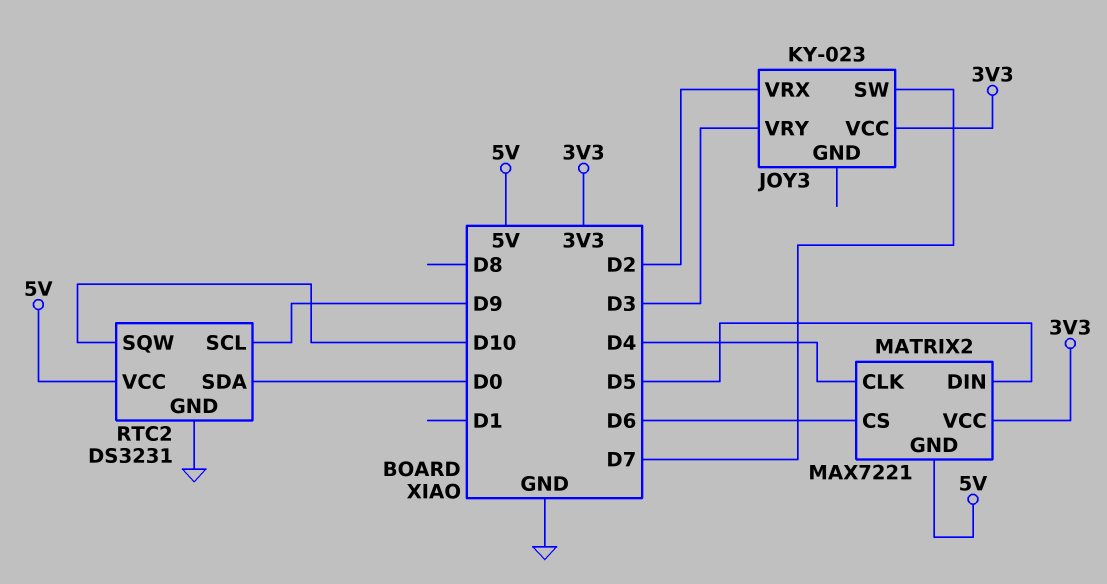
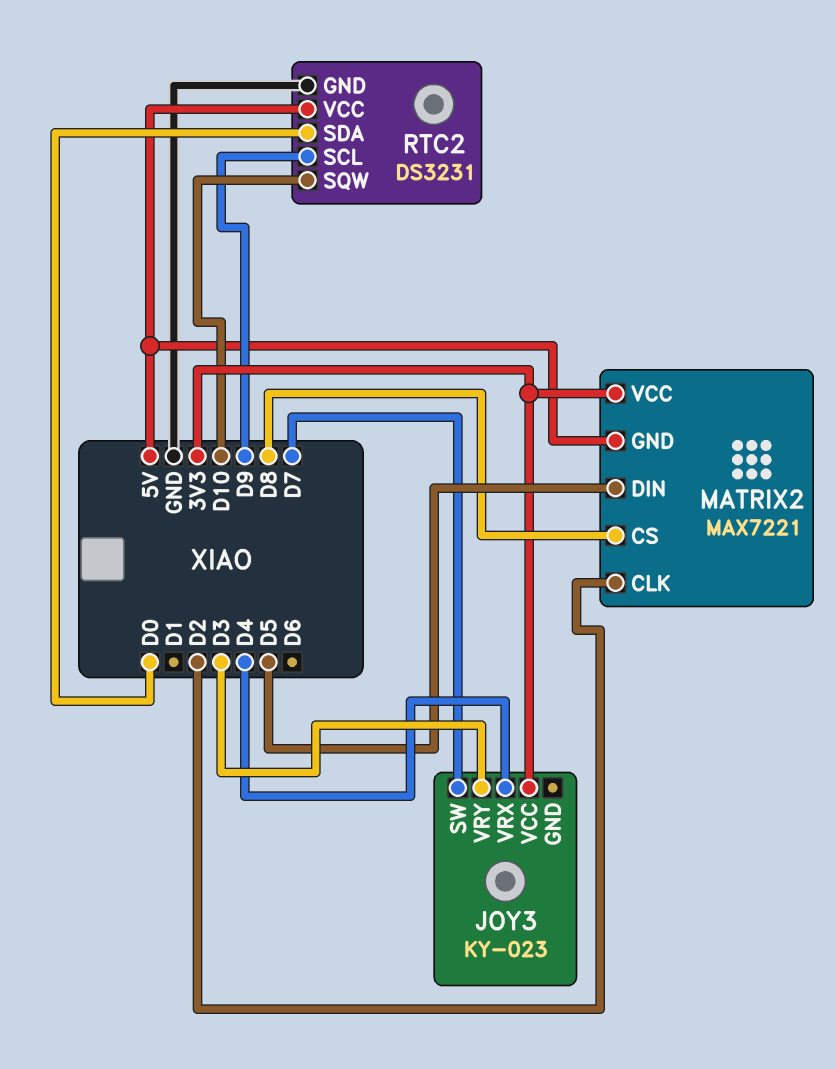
JOY3 pin VRX: D2 -> D4
MATRIX2 pin CLK: D4 -> D2
MATRIX2 pin CS: D6 -> D8

